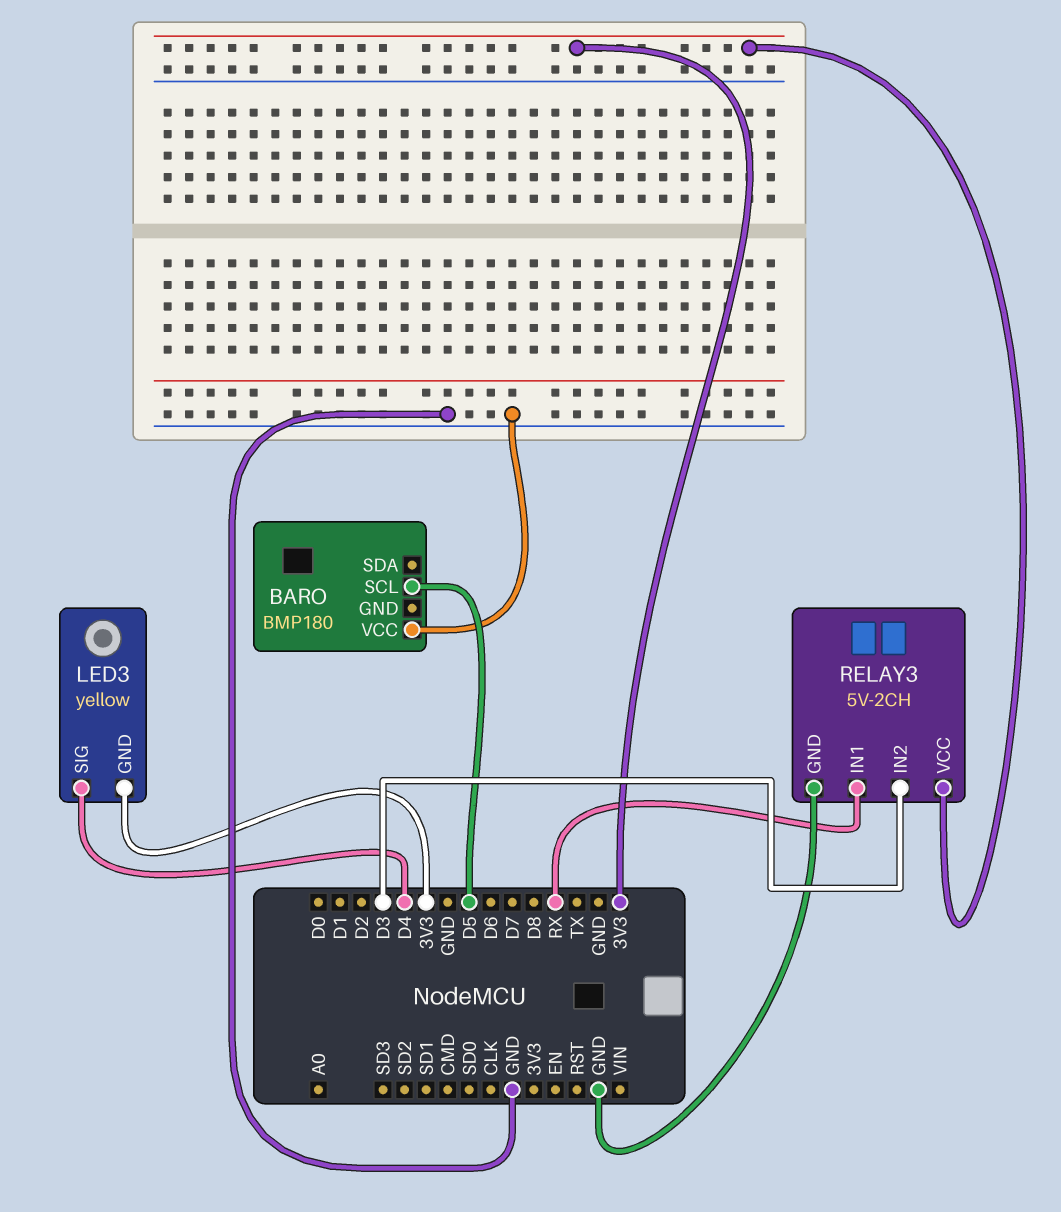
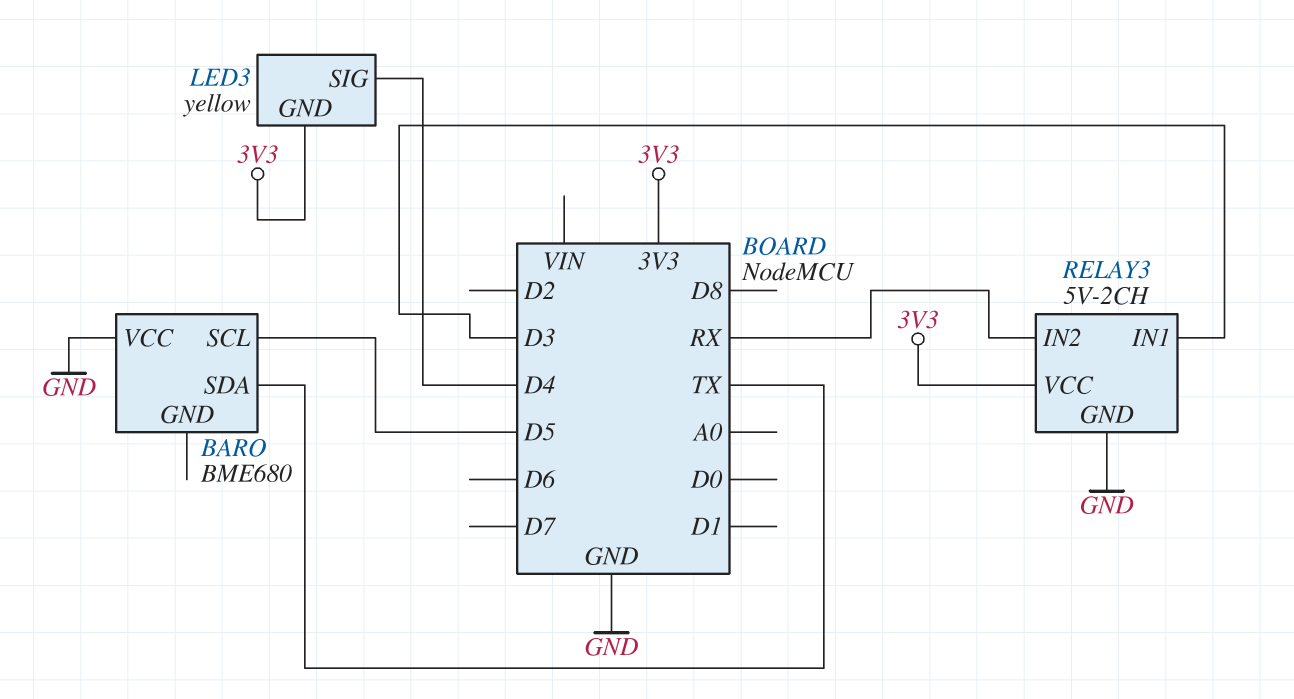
BARO: BMP180 -> BME680
BARO pin SDA: none -> TX
RELAY3 pin IN1: RX -> D3
RELAY3 pin IN2: D3 -> RX

